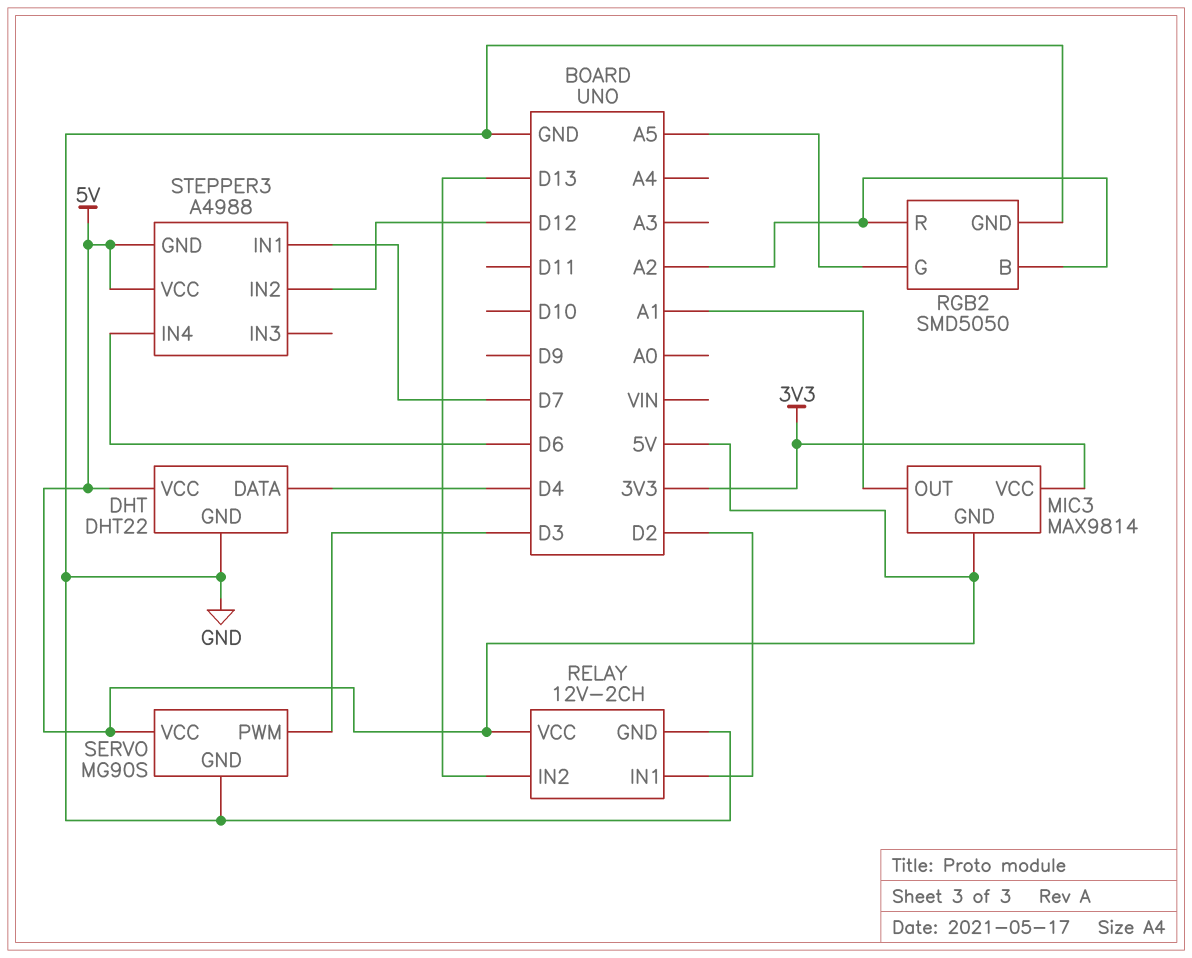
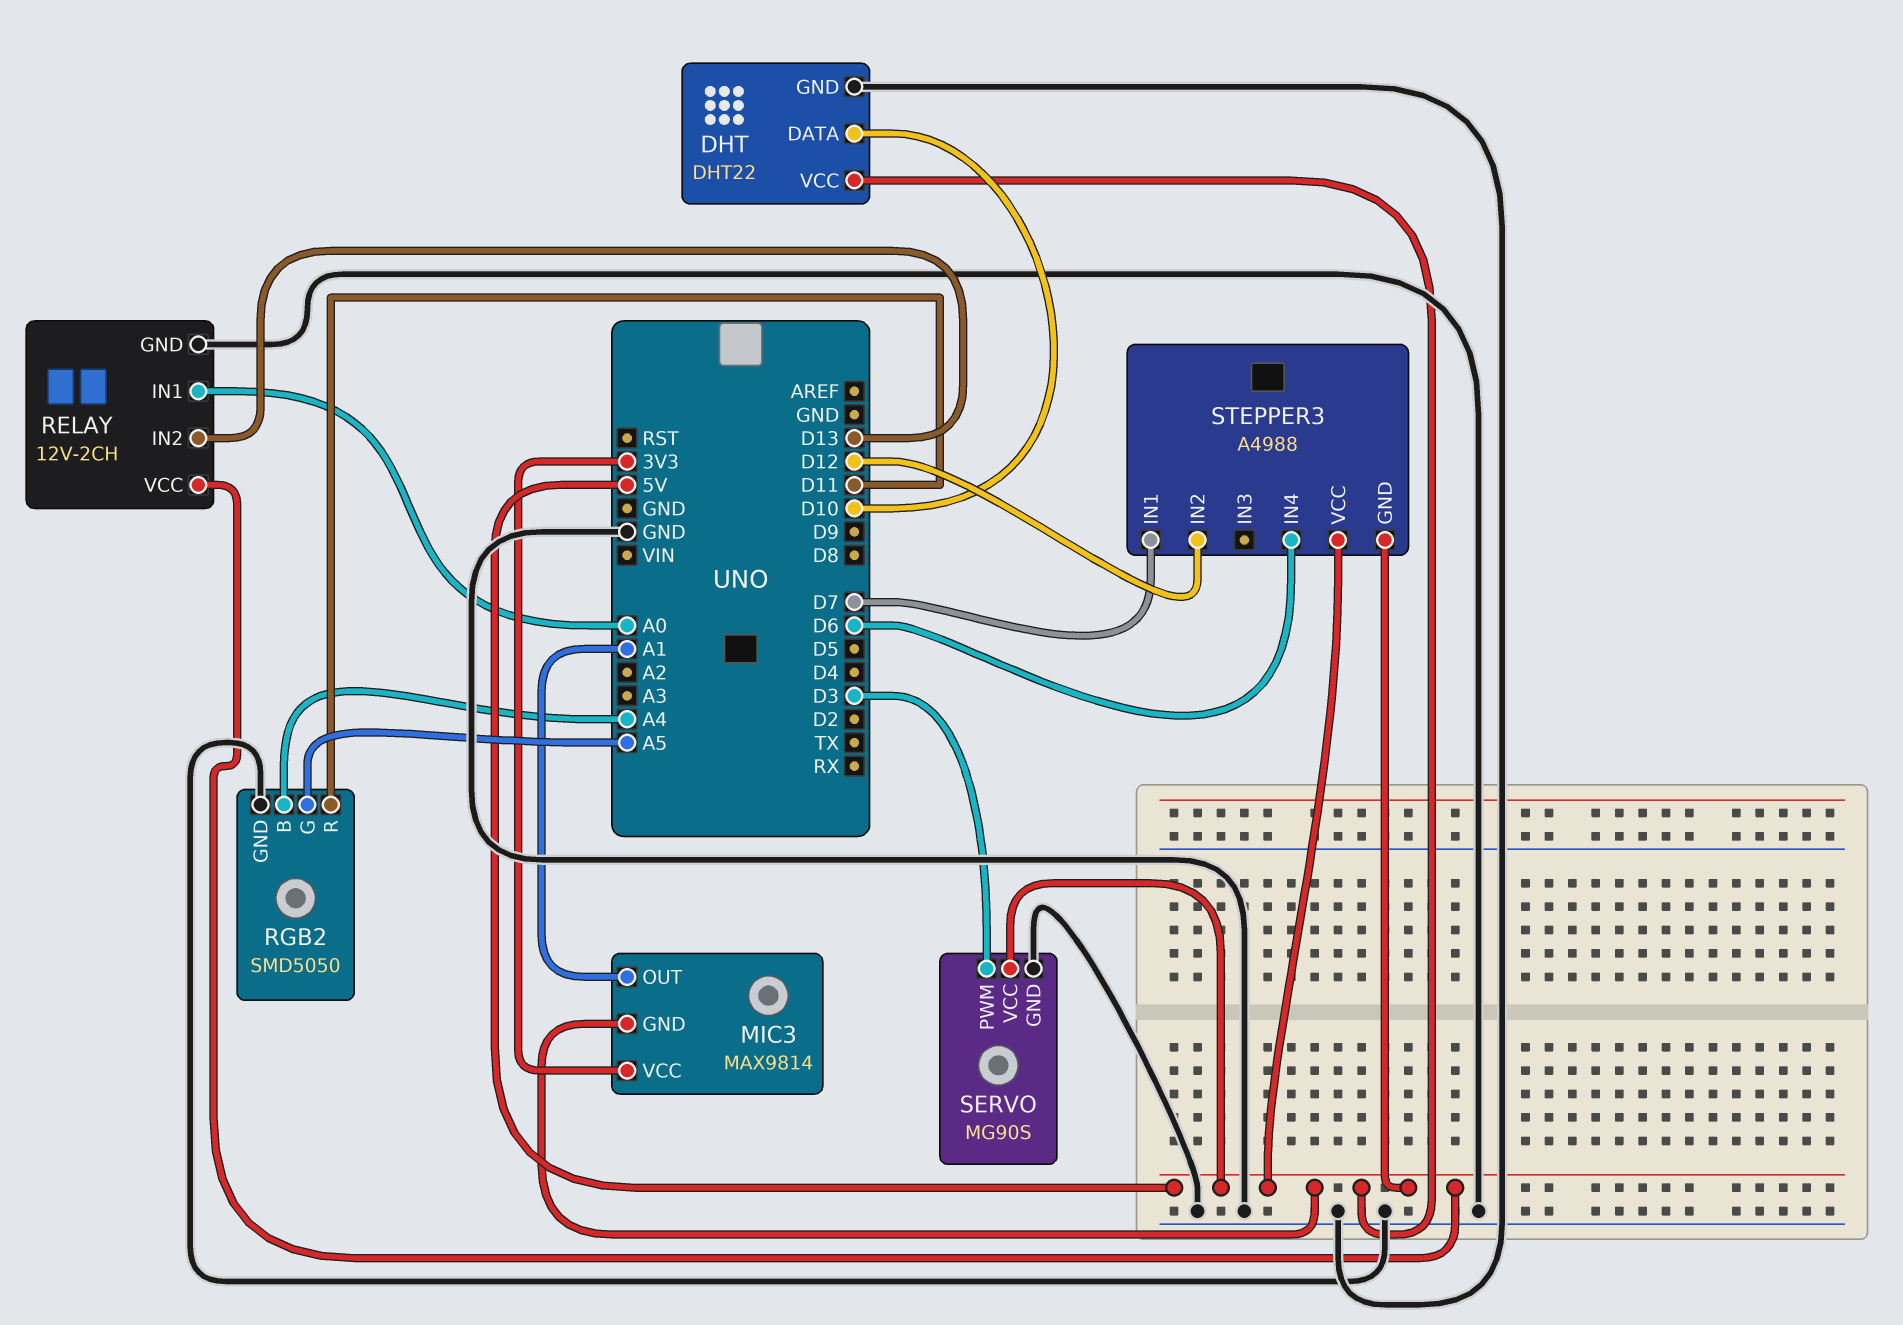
DHT pin DATA: D4 -> D10
RELAY pin IN1: D2 -> A0
RGB2 pin B: A2 -> A4
RGB2 pin R: A2 -> D11

